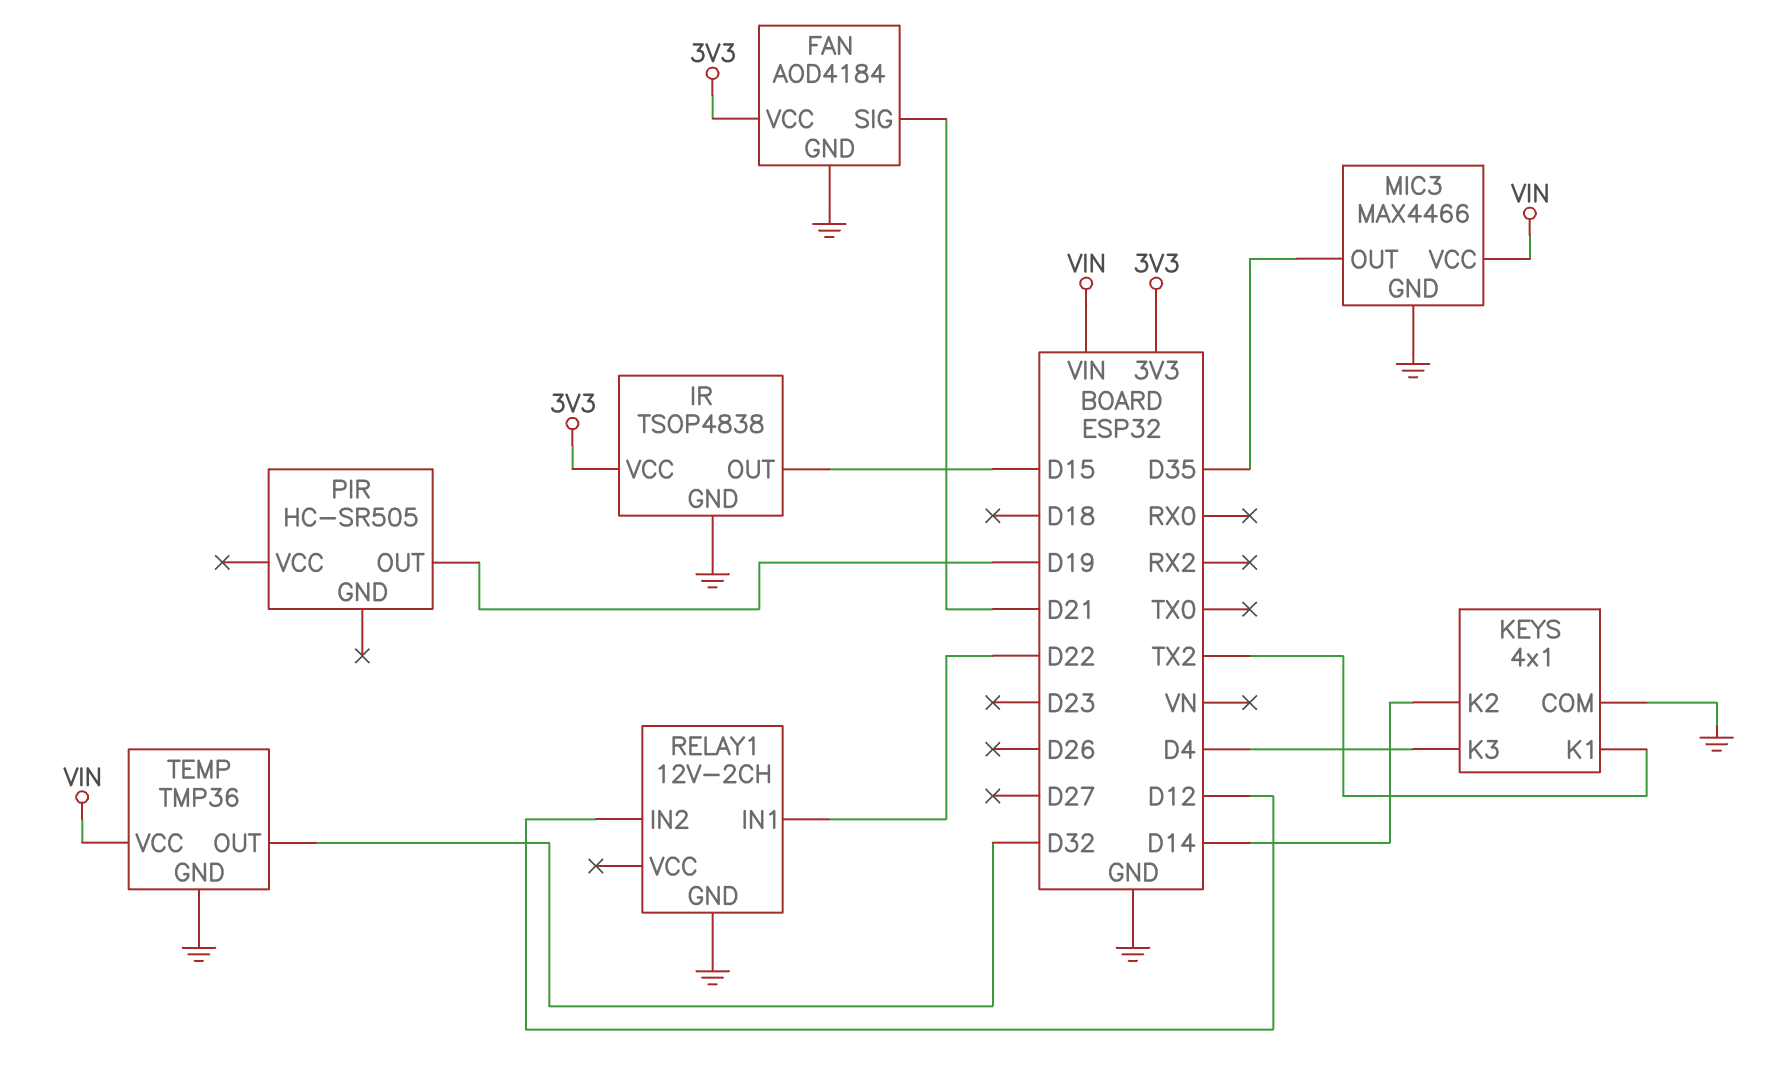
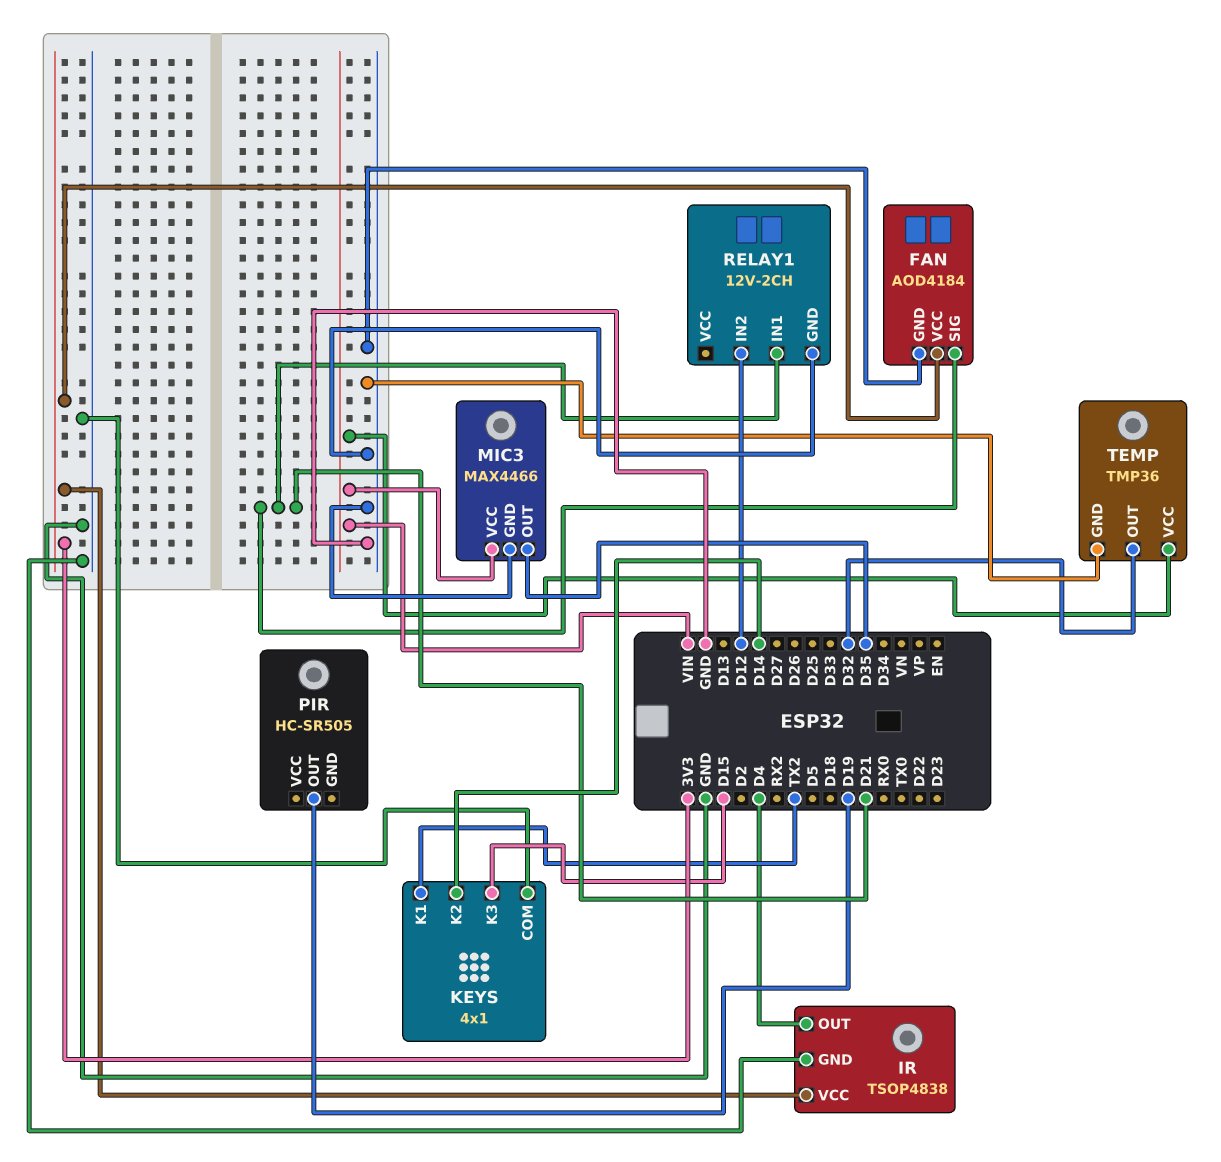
IR pin OUT: D15 -> D4
KEYS pin K3: D4 -> D15
RELAY1 pin IN1: D22 -> D21

